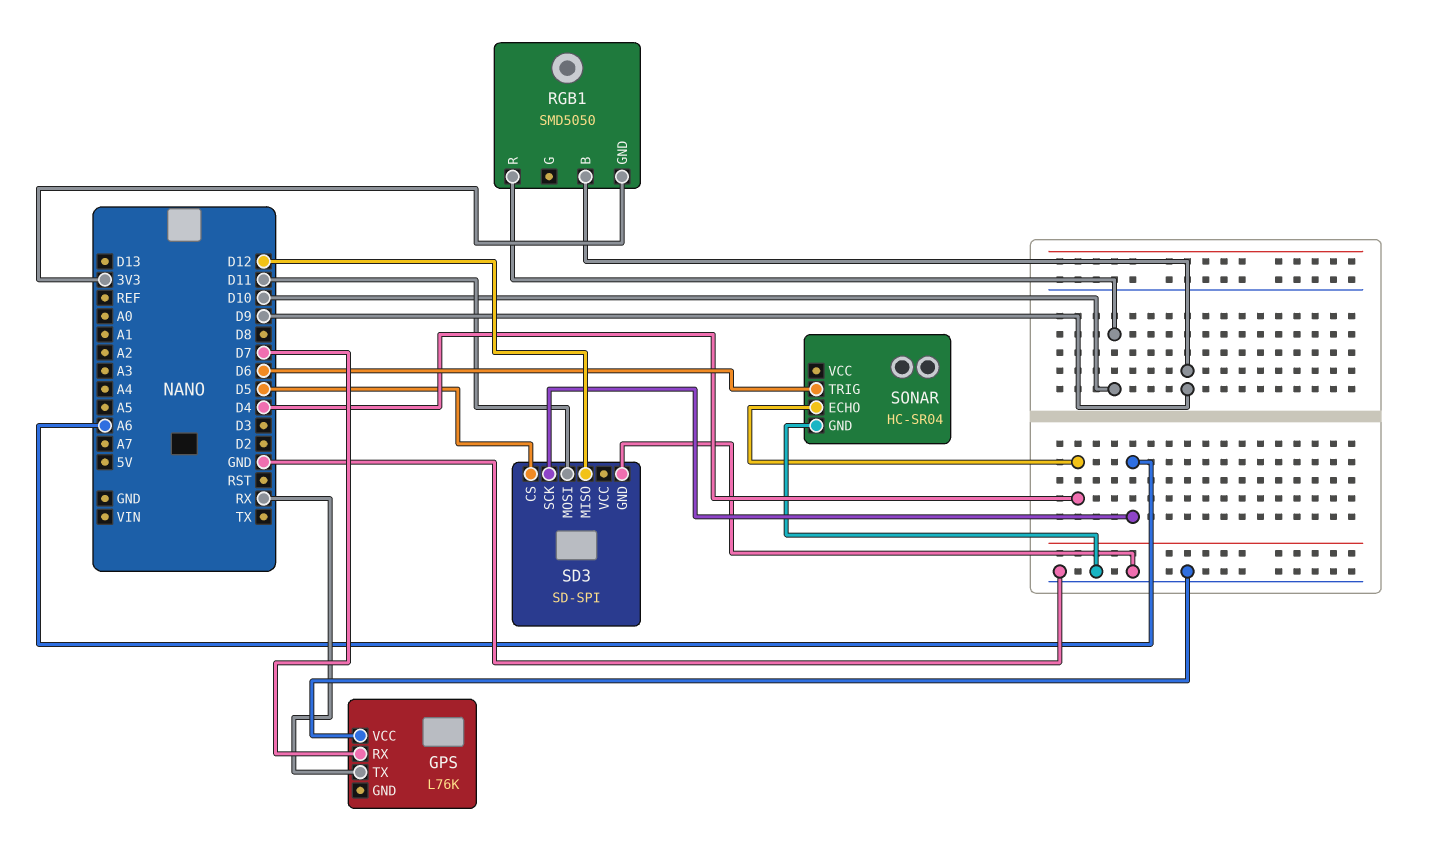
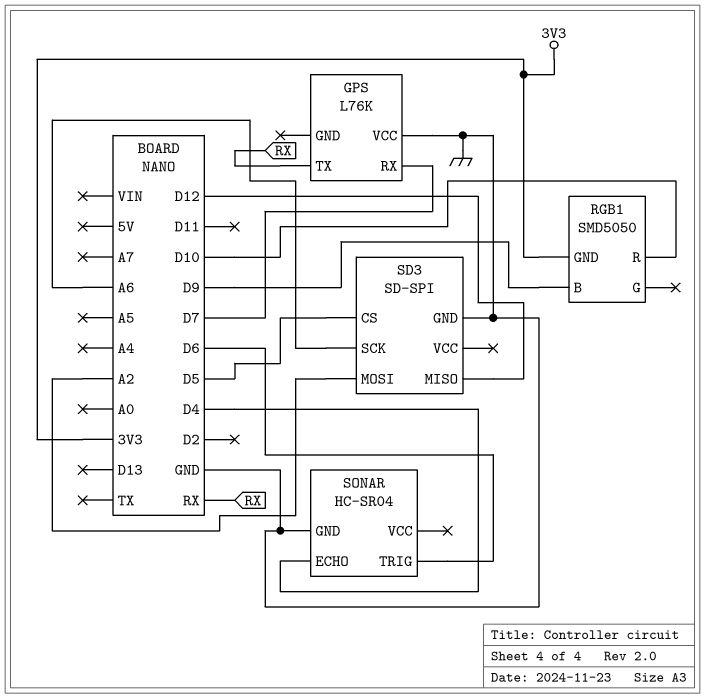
SD3 pin MOSI: D11 -> A2

